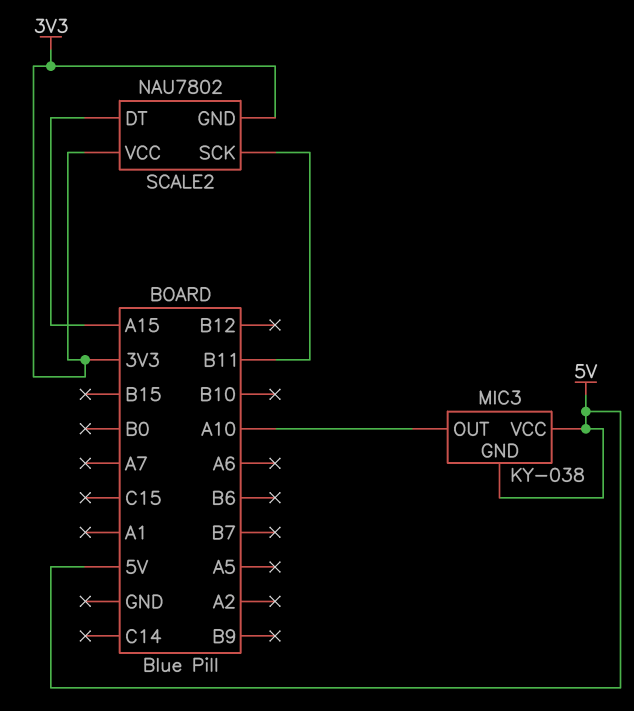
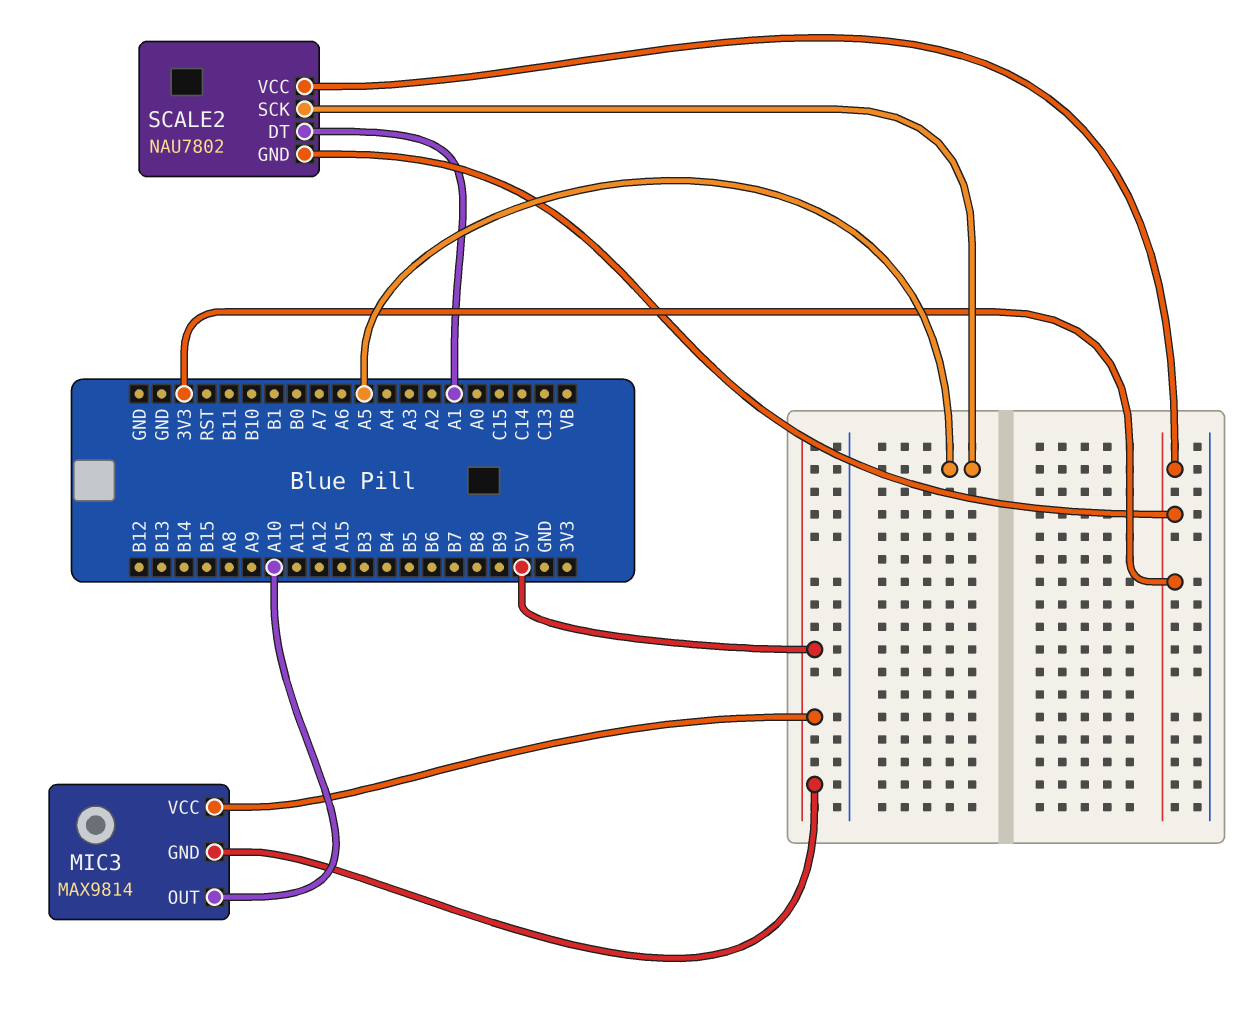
MIC3: KY-038 -> MAX9814
SCALE2 pin DT: A15 -> A1
SCALE2 pin SCK: B11 -> A5

